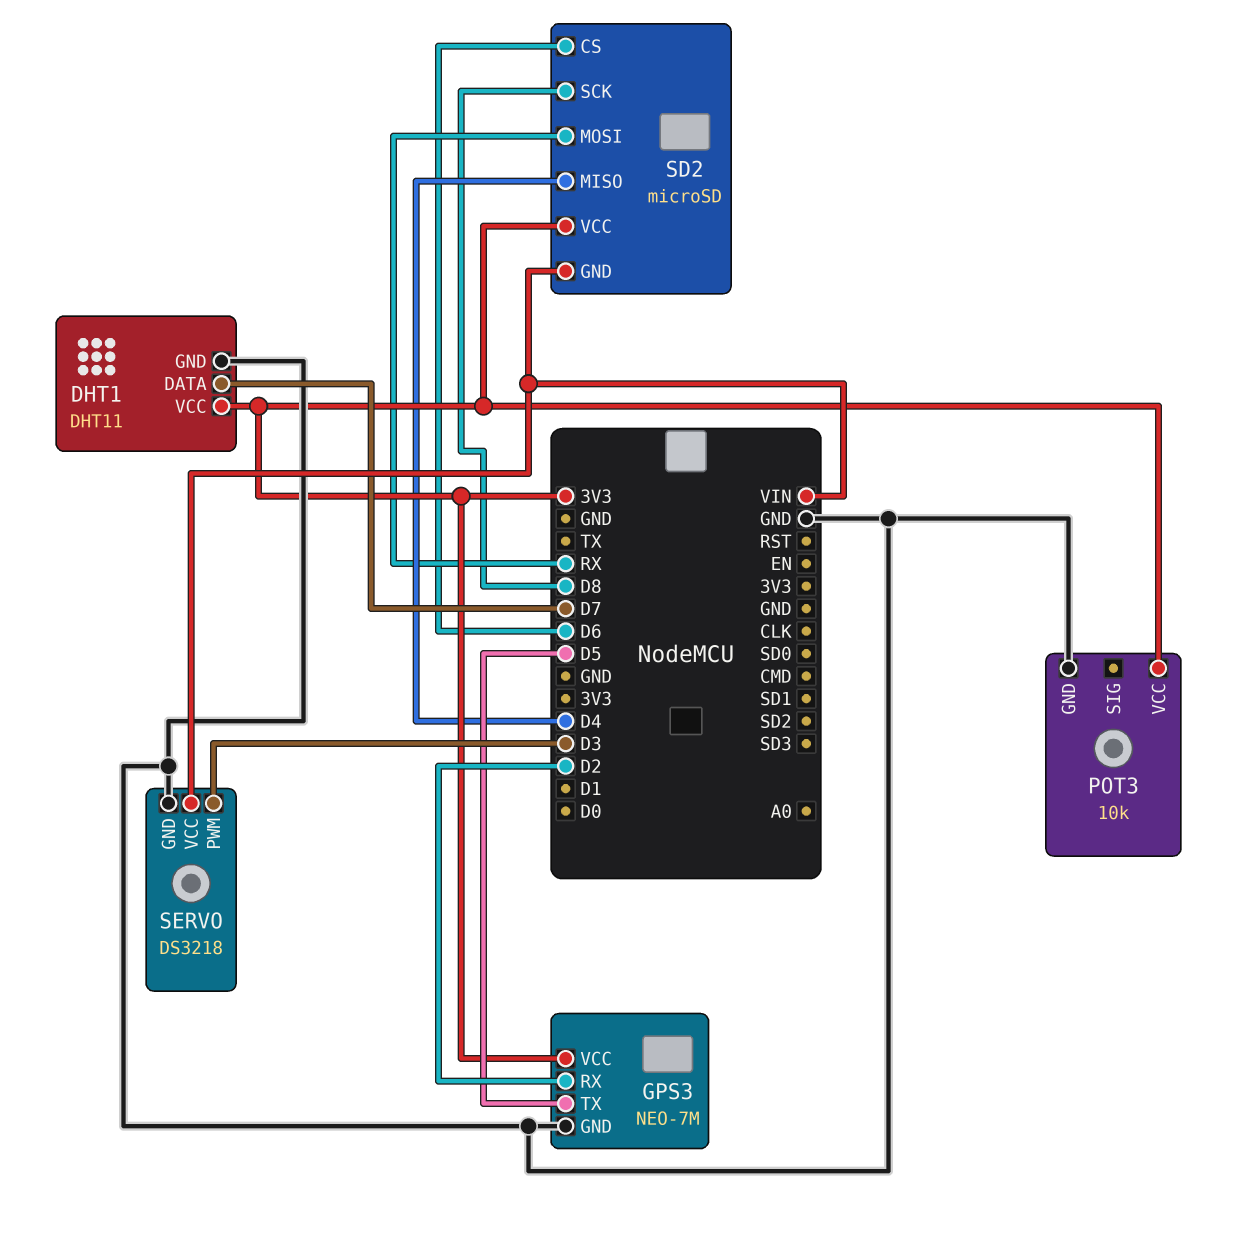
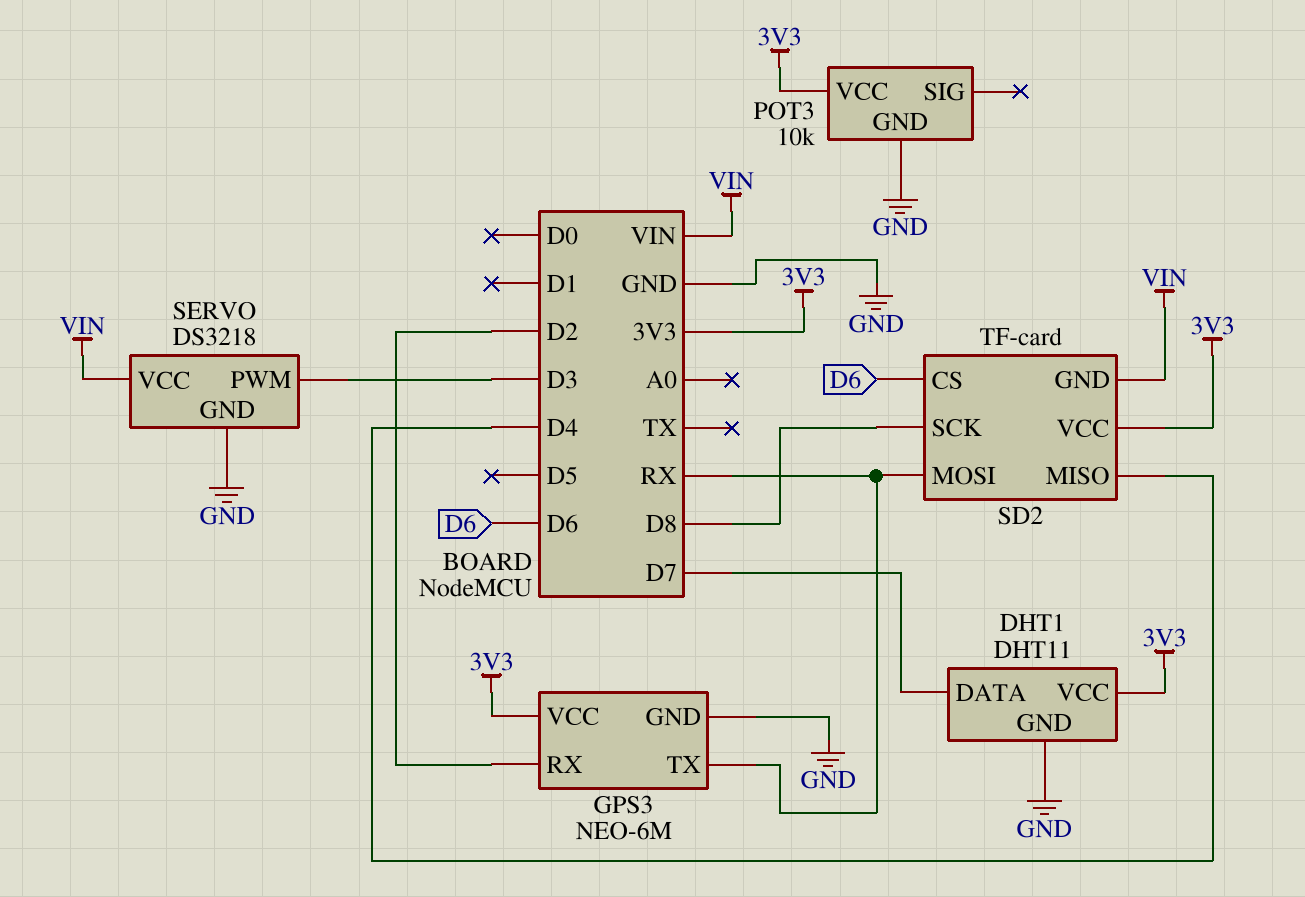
GPS3: NEO-7M -> NEO-6M
GPS3 pin TX: D5 -> RX
SD2: microSD -> TF-card

